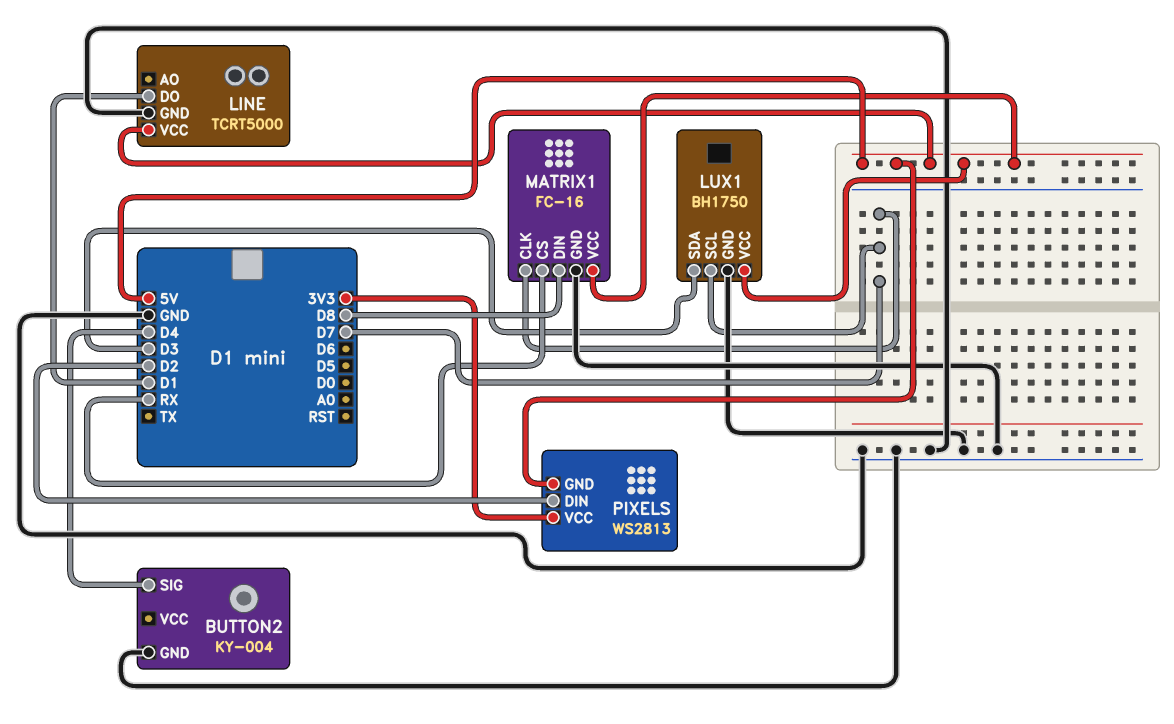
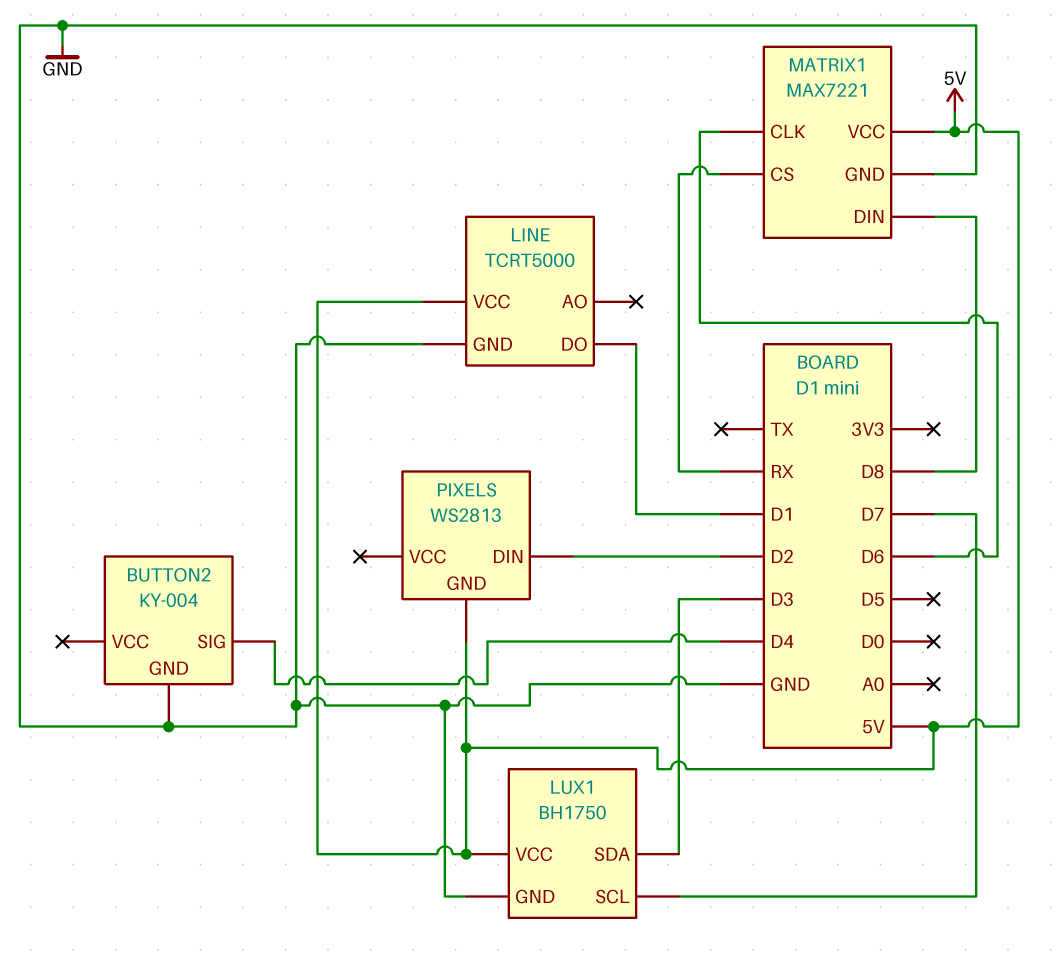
MATRIX1: FC-16 -> MAX7221
MATRIX1 pin CLK: D7 -> D6
PIXELS pin VCC: 3V3 -> none

